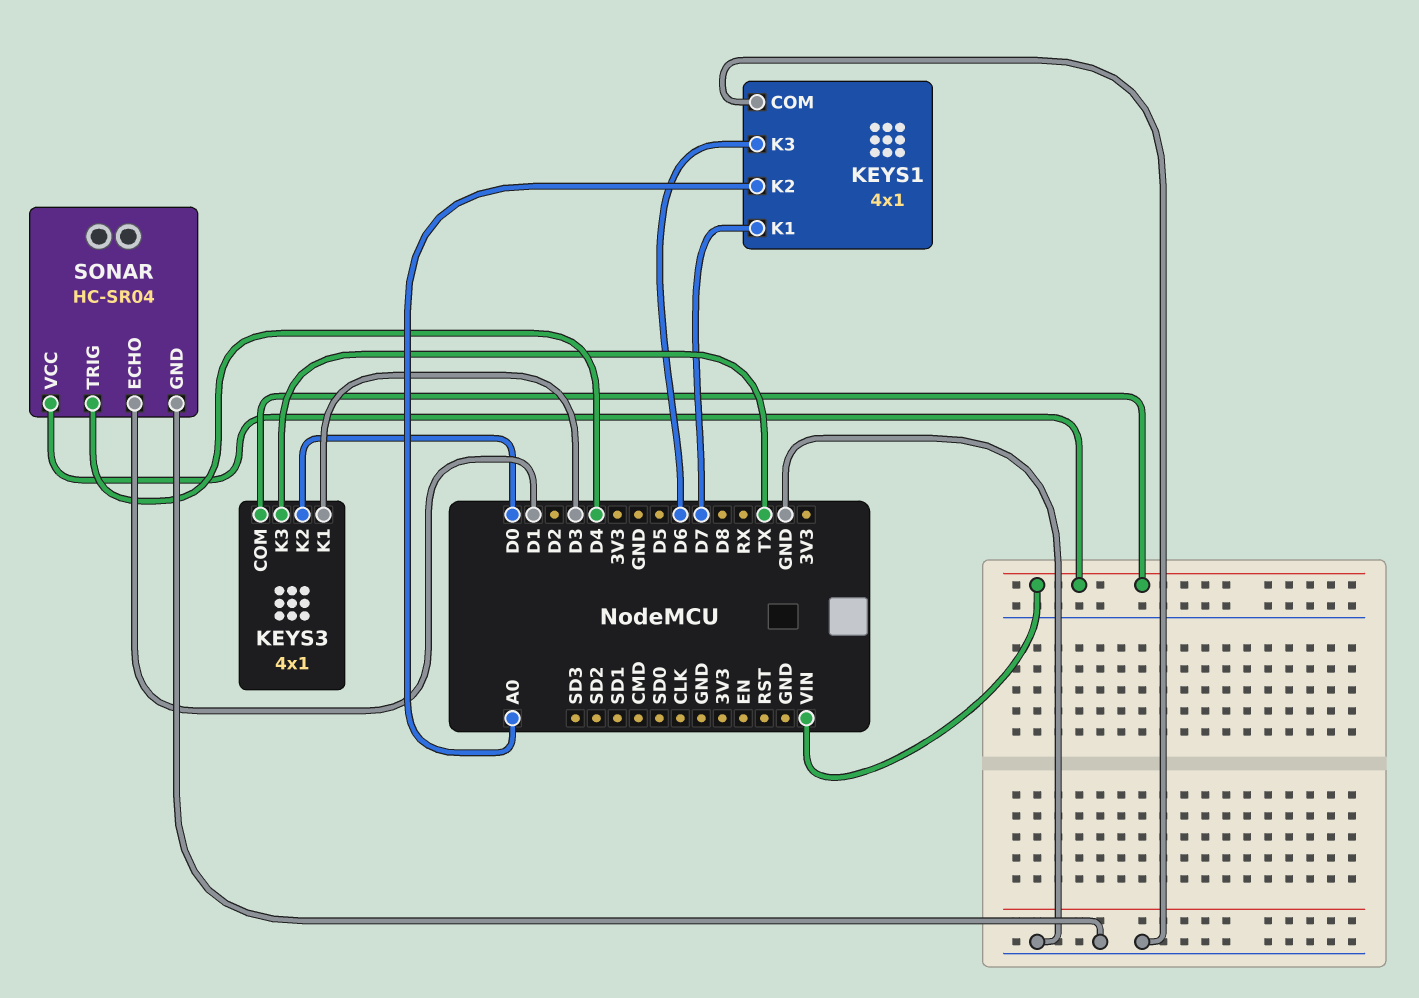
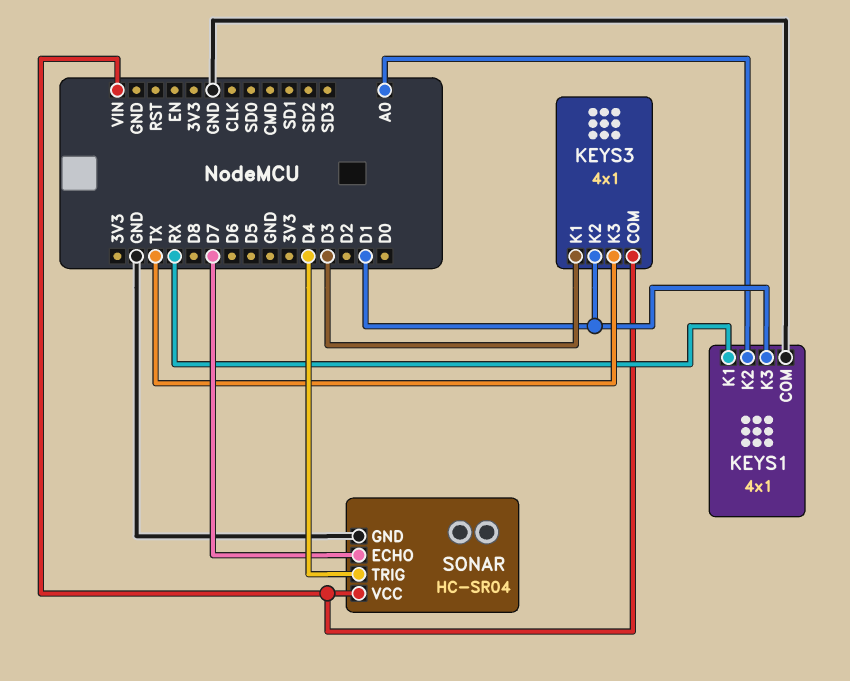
KEYS1 pin K1: D7 -> RX
KEYS1 pin K3: D6 -> D1
KEYS3 pin K2: D0 -> D1
SONAR pin ECHO: D1 -> D7

